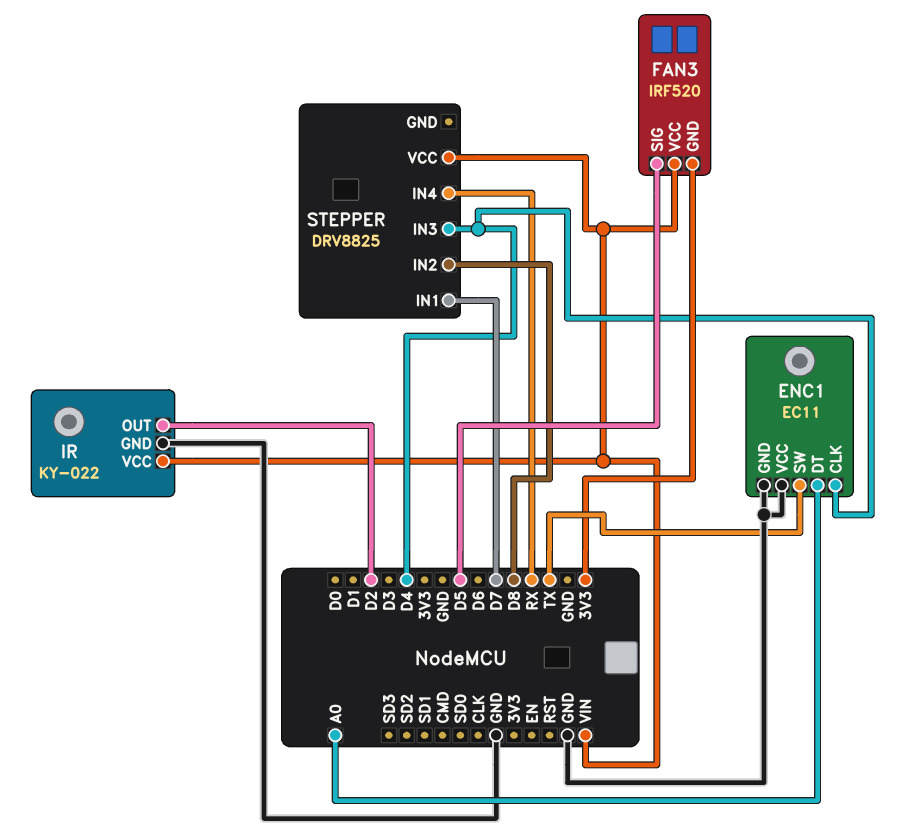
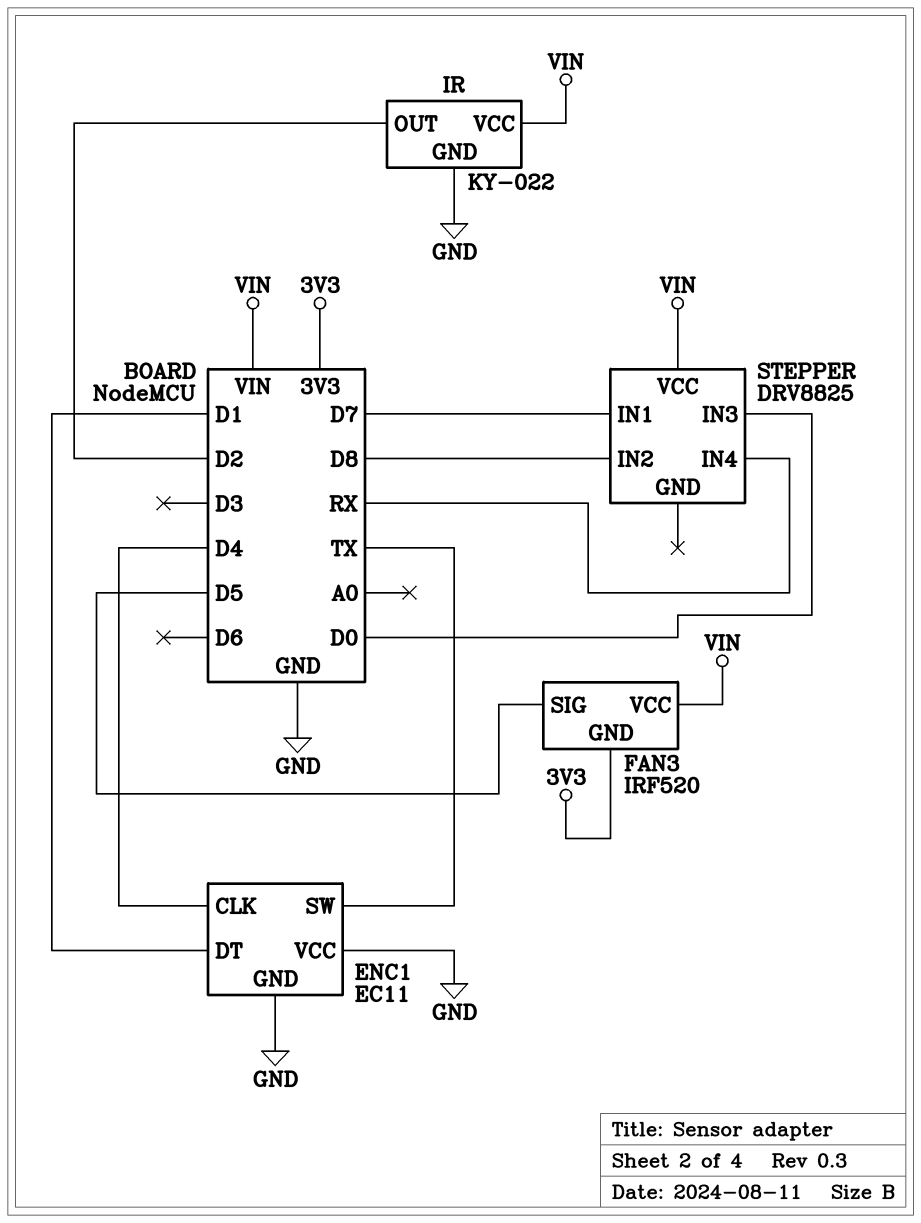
ENC1 pin DT: A0 -> D1
STEPPER pin IN3: D4 -> D0

